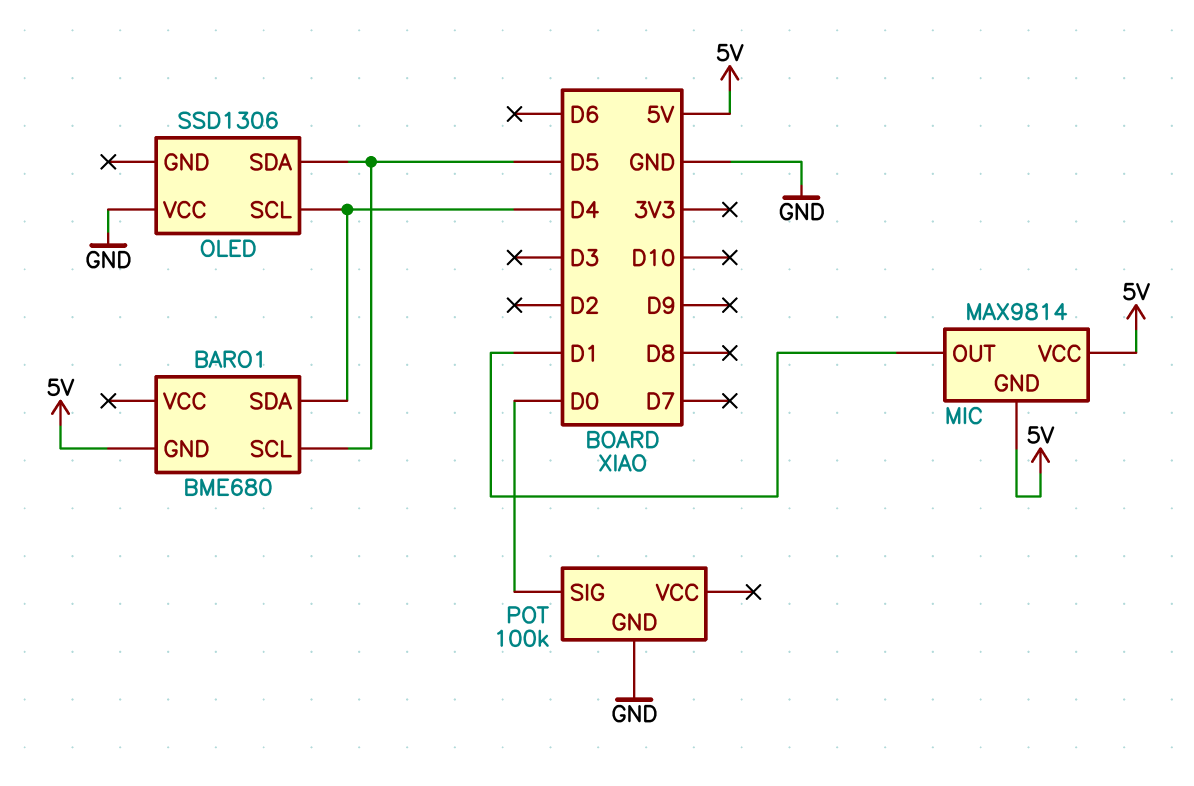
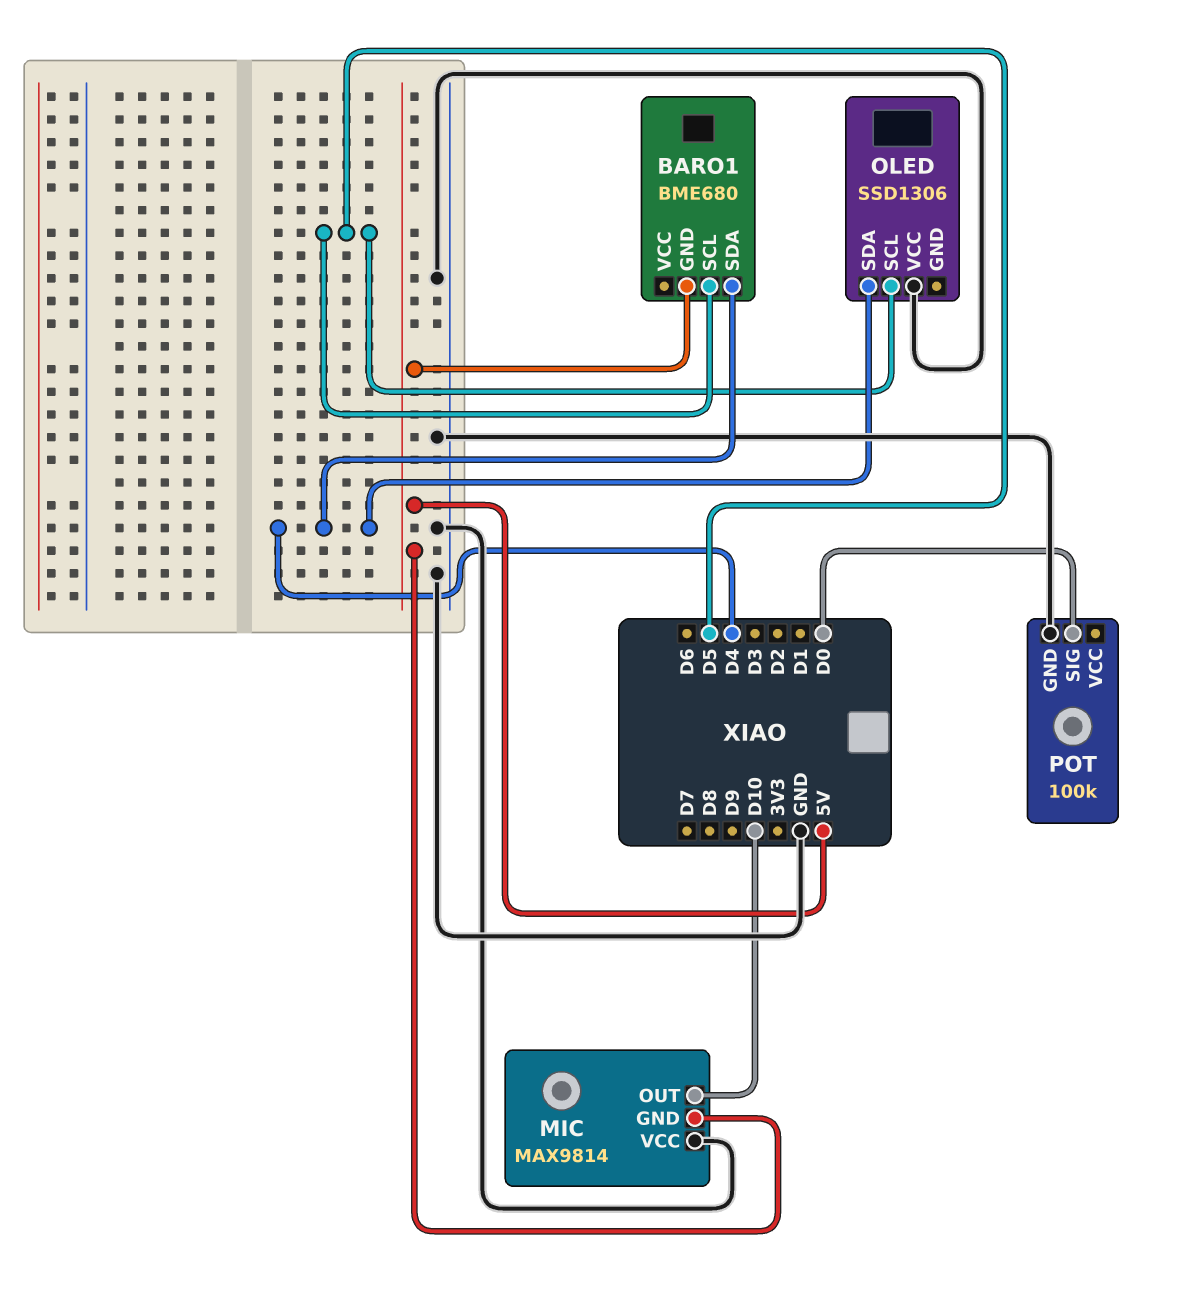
MIC pin OUT: D1 -> D10
MIC pin VCC: 5V -> GND
OLED pin SCL: D4 -> D5
OLED pin SDA: D5 -> D4

